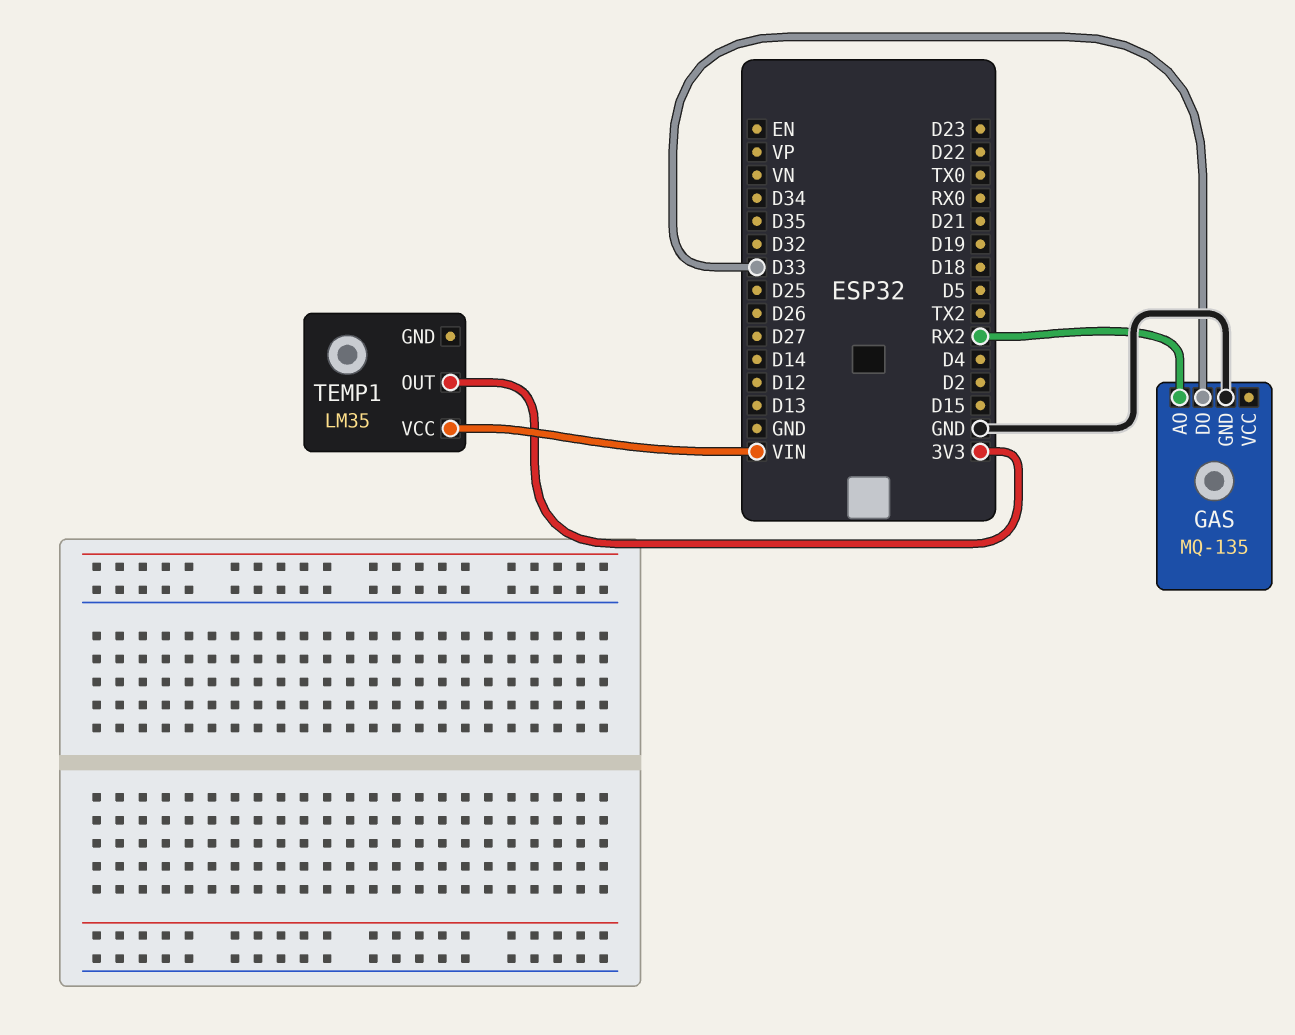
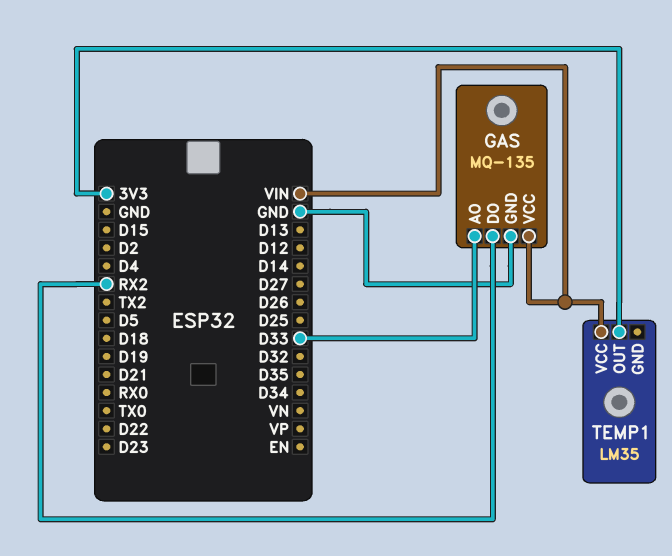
GAS pin AO: RX2 -> D33
GAS pin DO: D33 -> RX2
GAS pin VCC: none -> VIN

